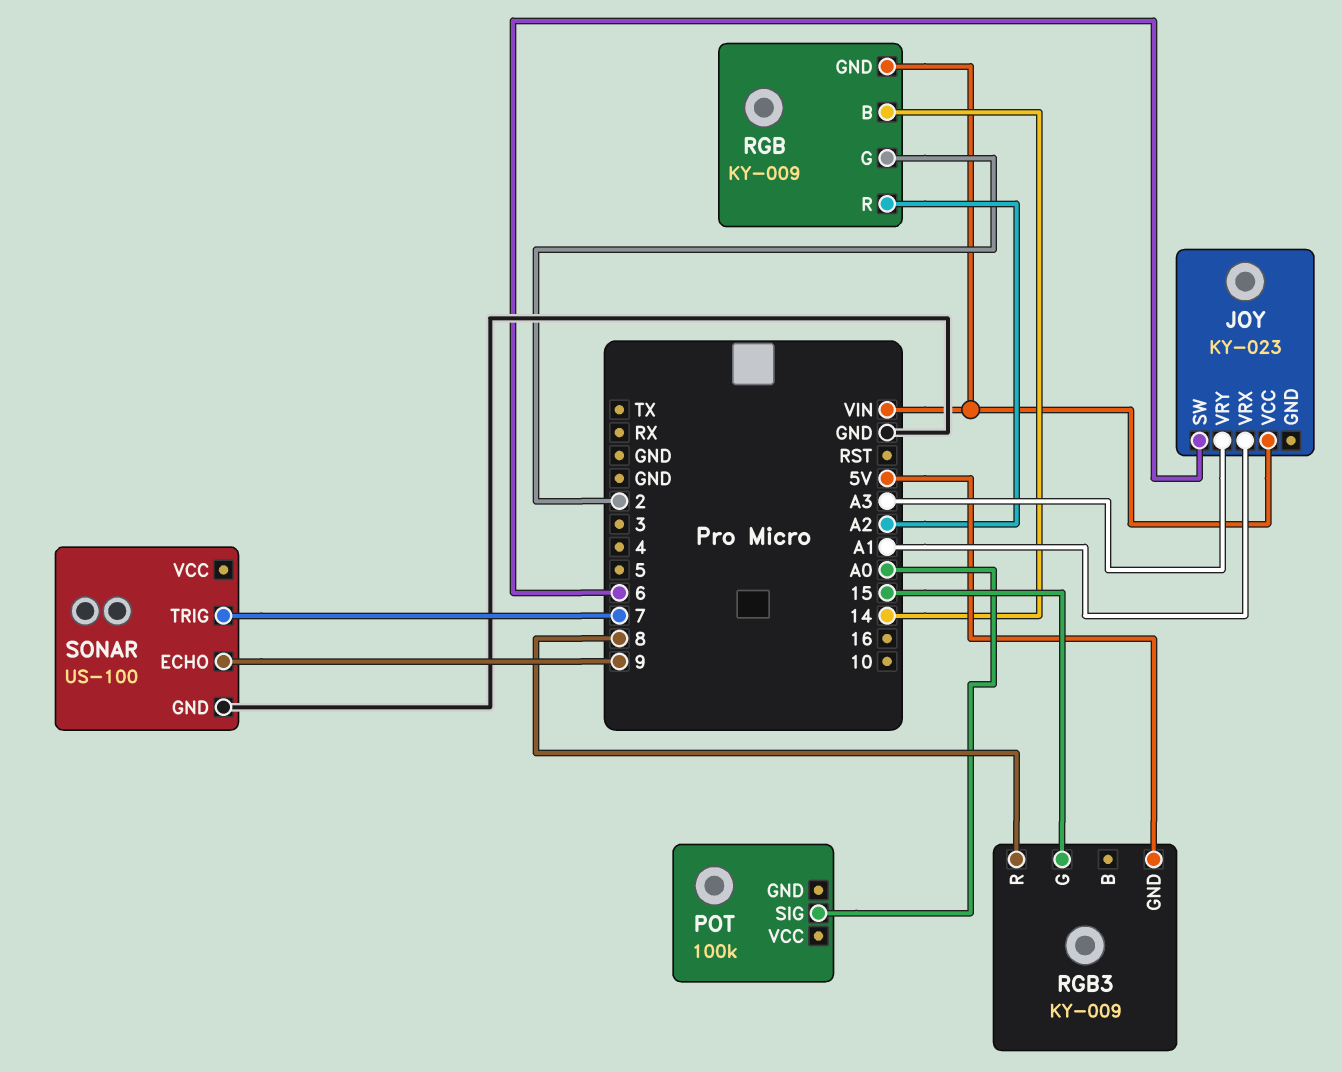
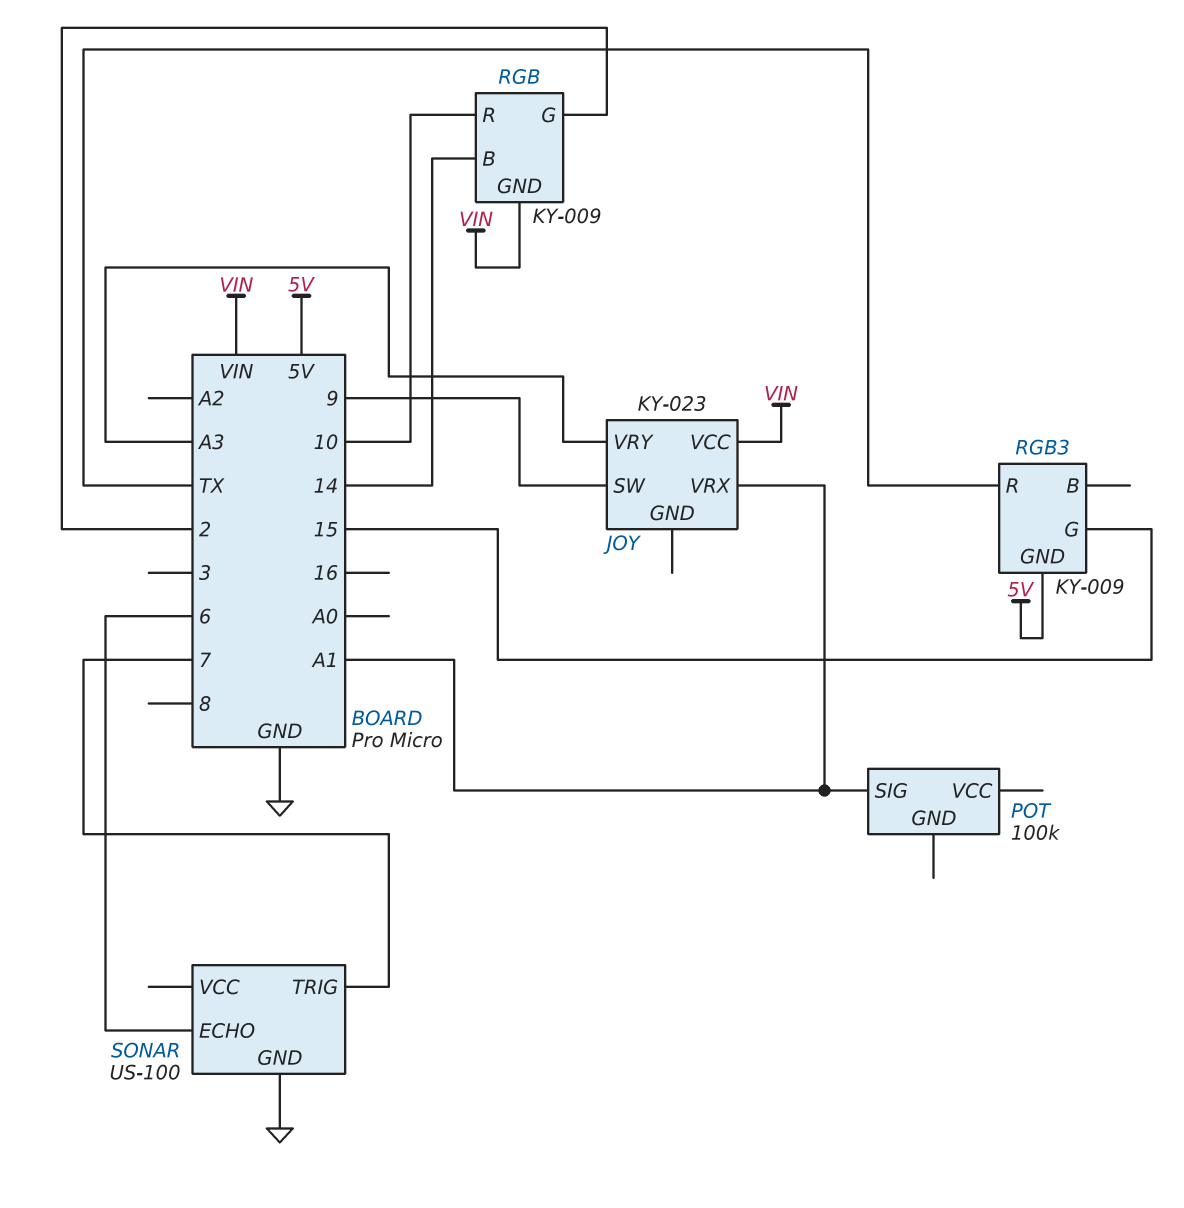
JOY pin SW: 6 -> 9
POT pin SIG: A0 -> A1
RGB pin R: A2 -> 10
RGB3 pin R: 8 -> TX
SONAR pin ECHO: 9 -> 6

